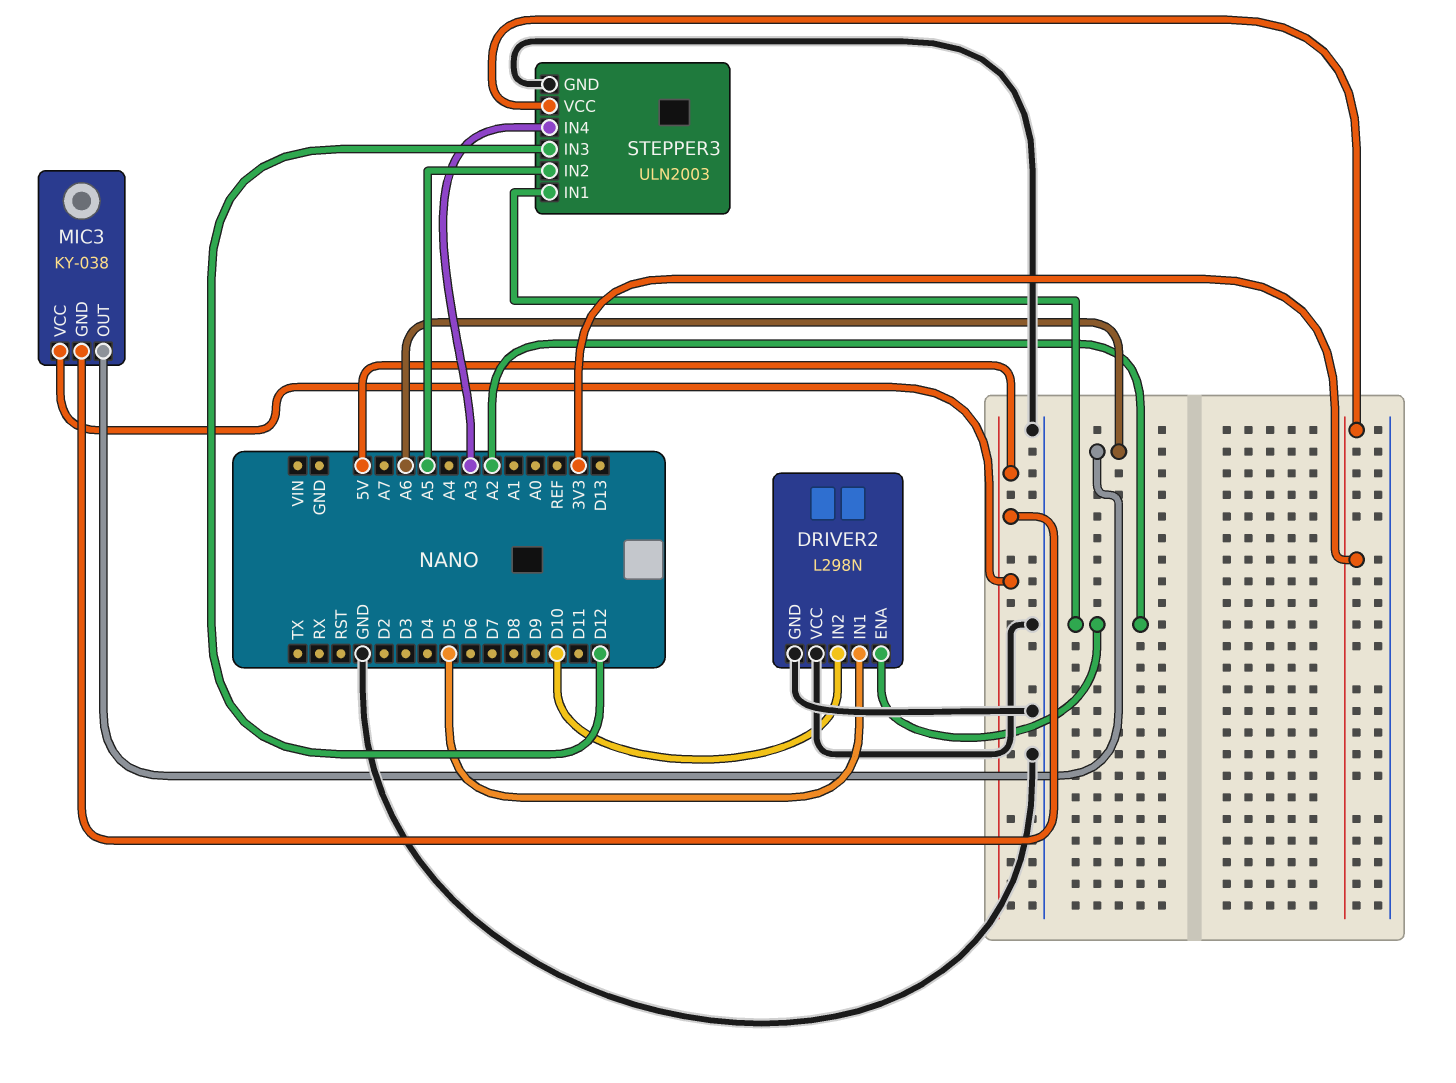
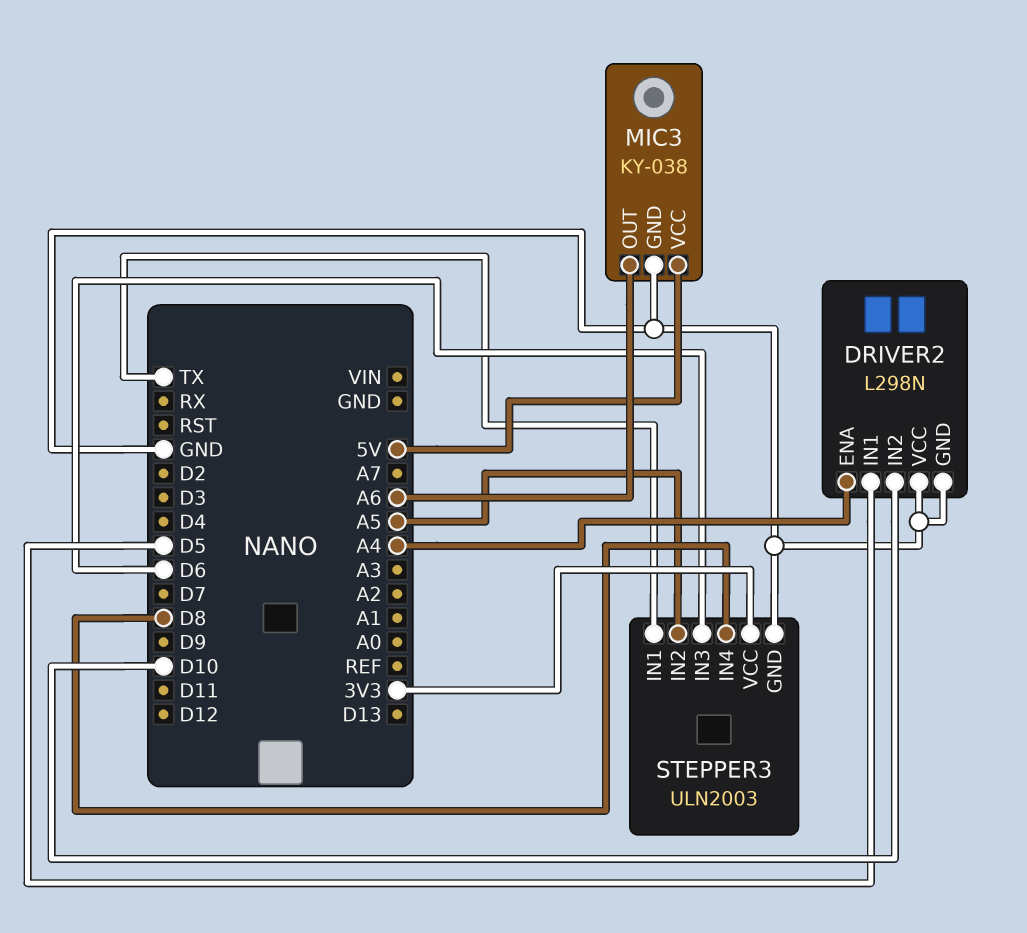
DRIVER2 pin ENA: A2 -> A4
MIC3 pin GND: 5V -> GND
STEPPER3 pin IN1: A2 -> TX
STEPPER3 pin IN3: D12 -> D6
STEPPER3 pin IN4: A3 -> D8

